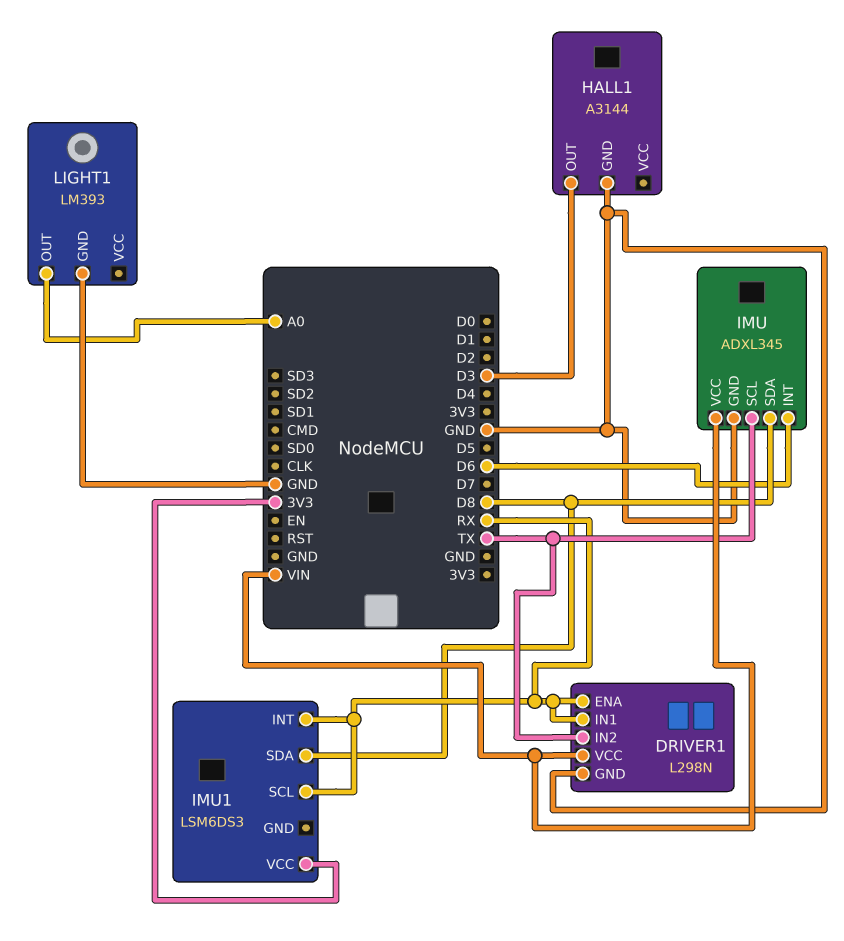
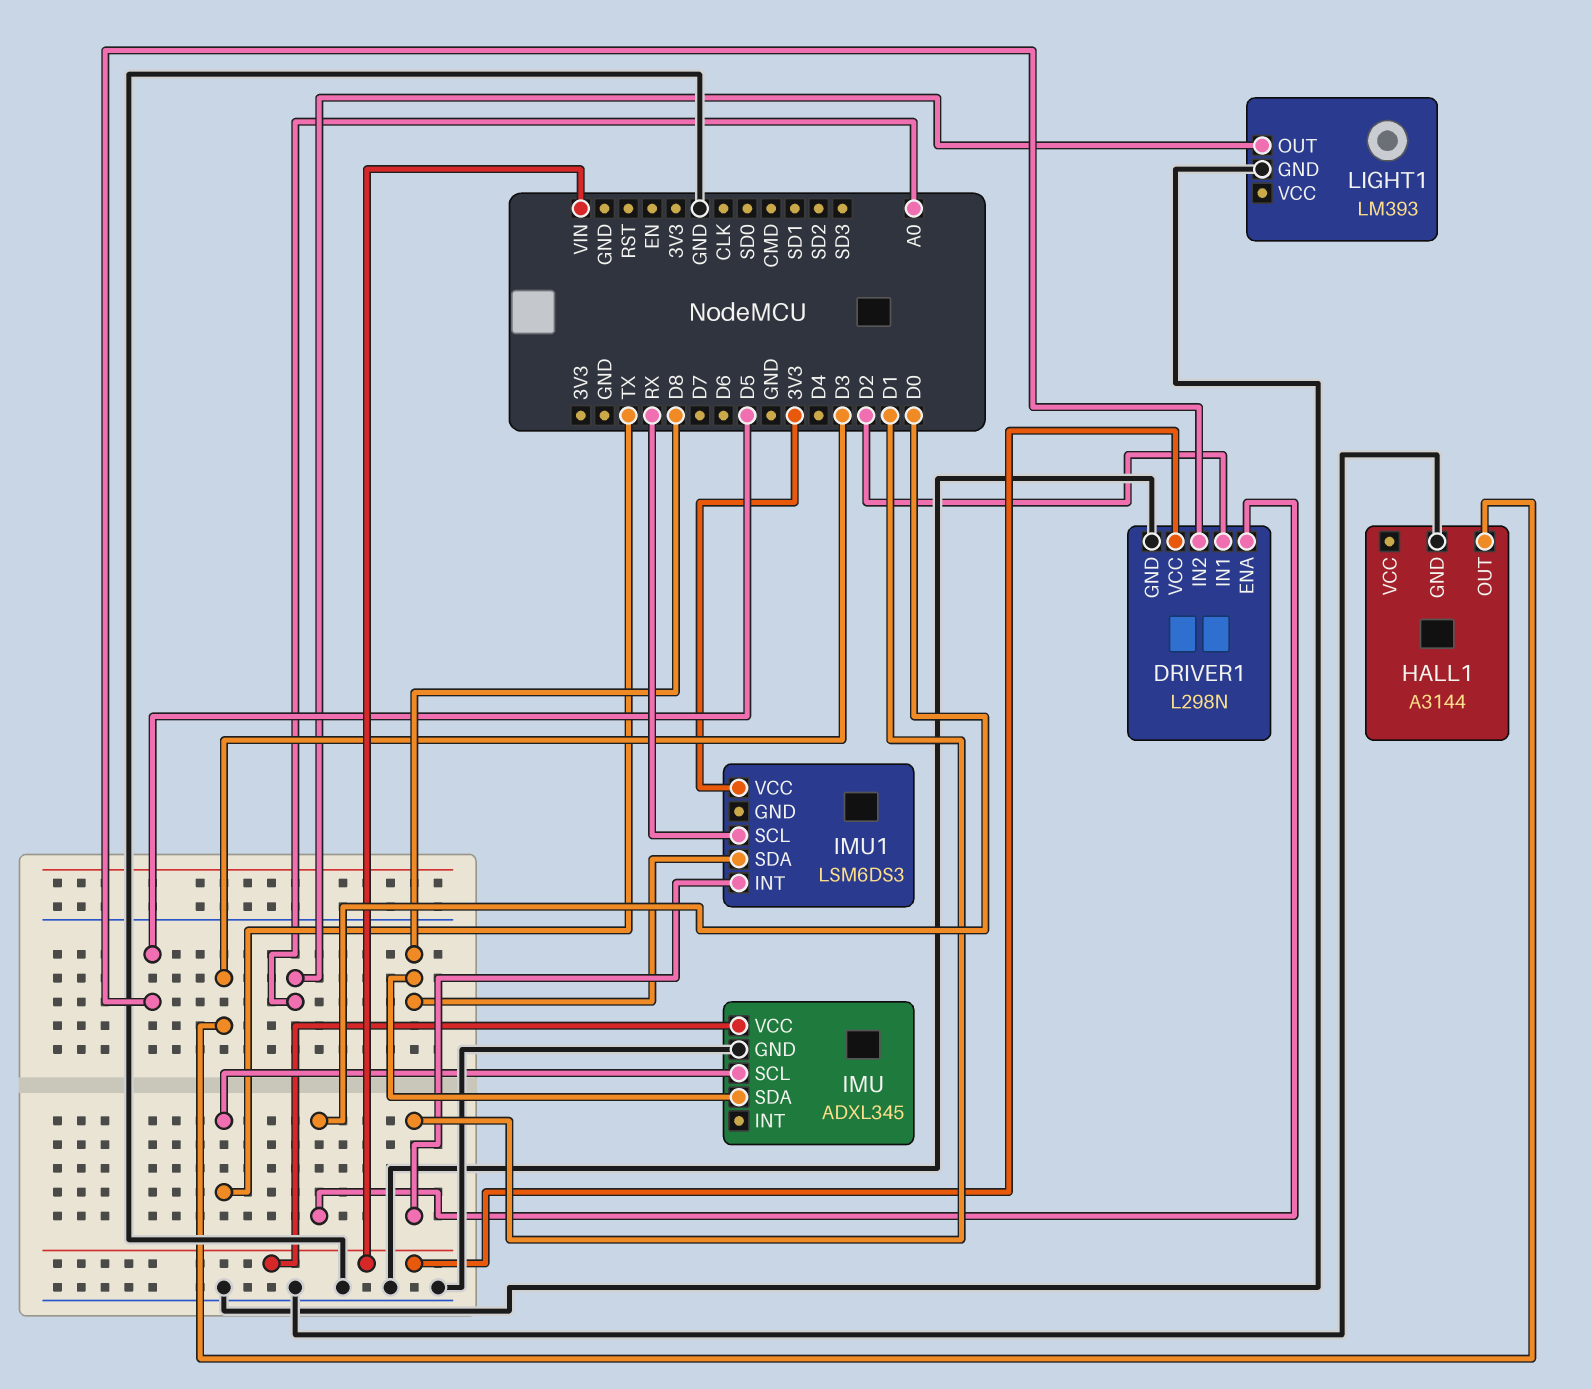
DRIVER1 pin ENA: RX -> D0
DRIVER1 pin IN1: RX -> D2
DRIVER1 pin IN2: TX -> D5
IMU pin INT: D6 -> none
IMU1 pin INT: RX -> D1

